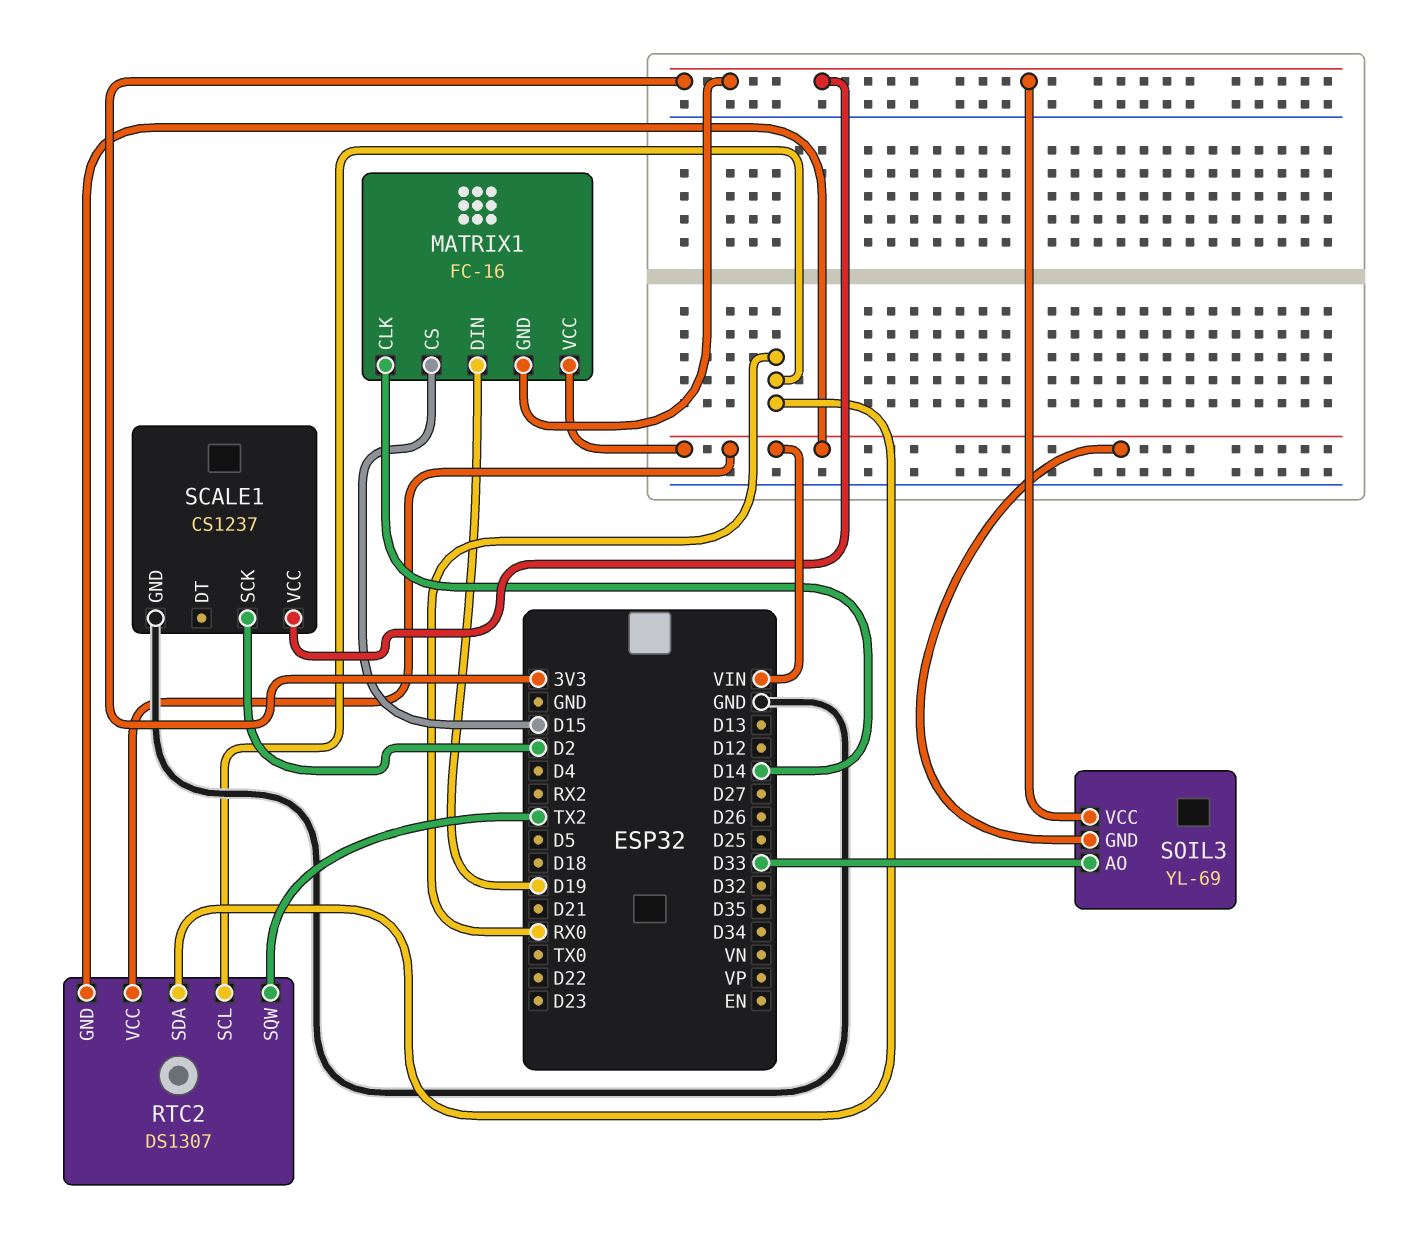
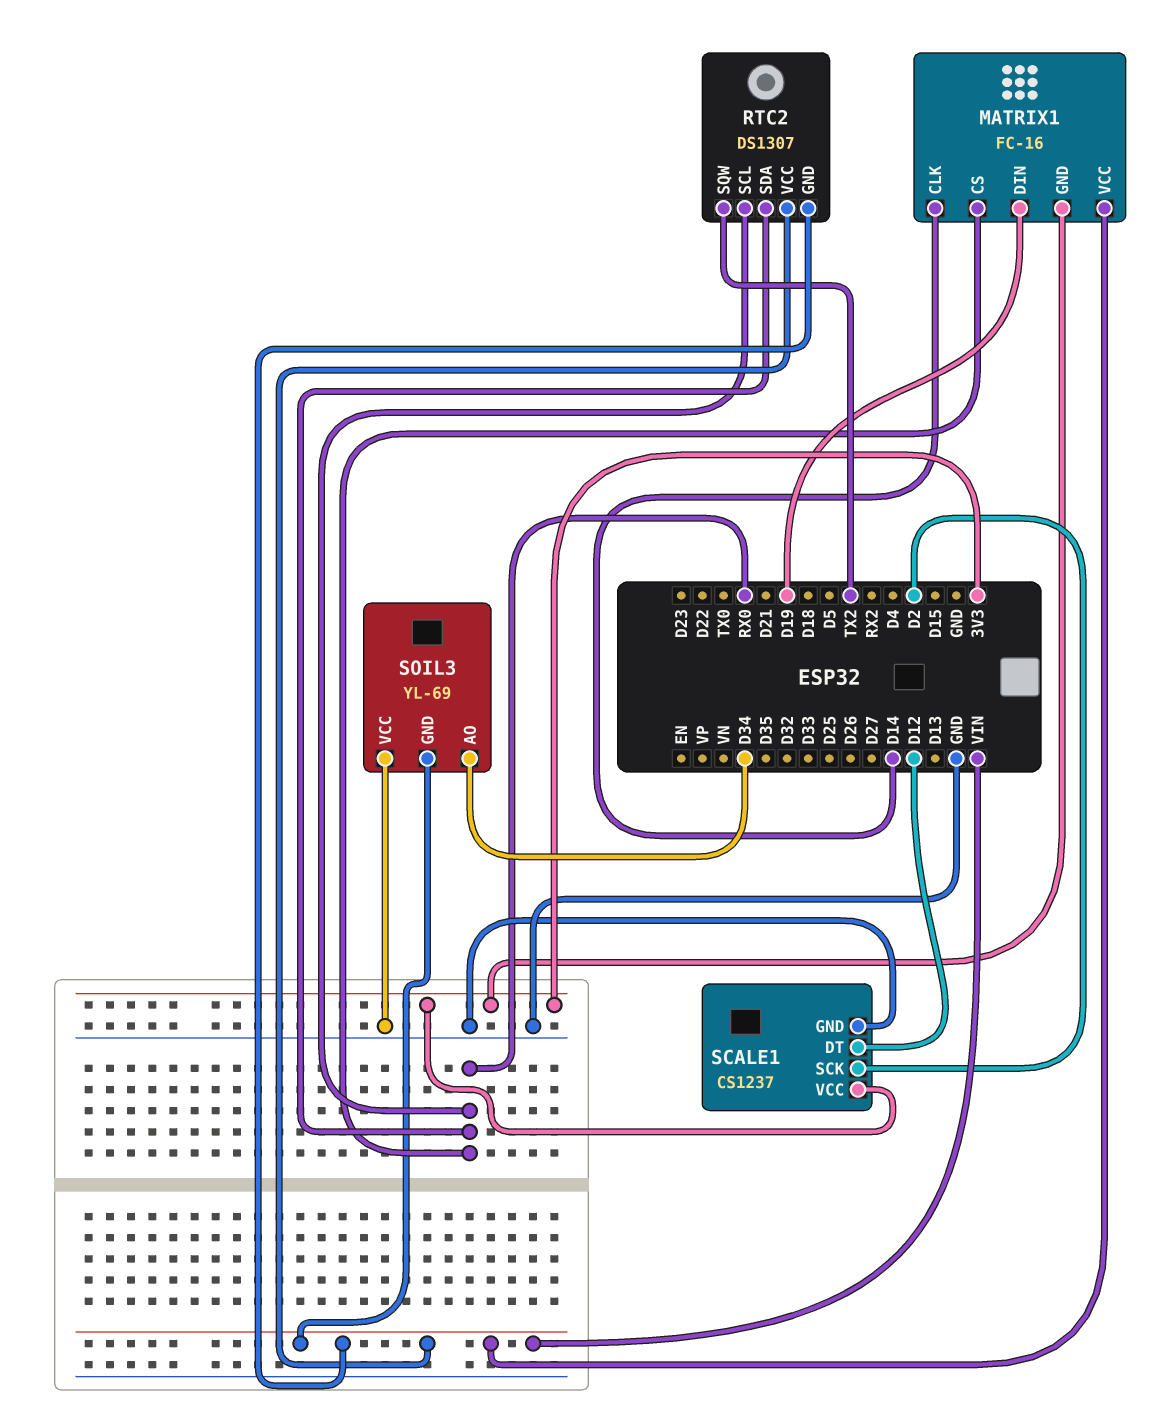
MATRIX1 pin CS: D15 -> RX0
SCALE1 pin DT: none -> D12
SOIL3 pin AO: D33 -> D34
SOIL3 pin VCC: 3V3 -> GND

